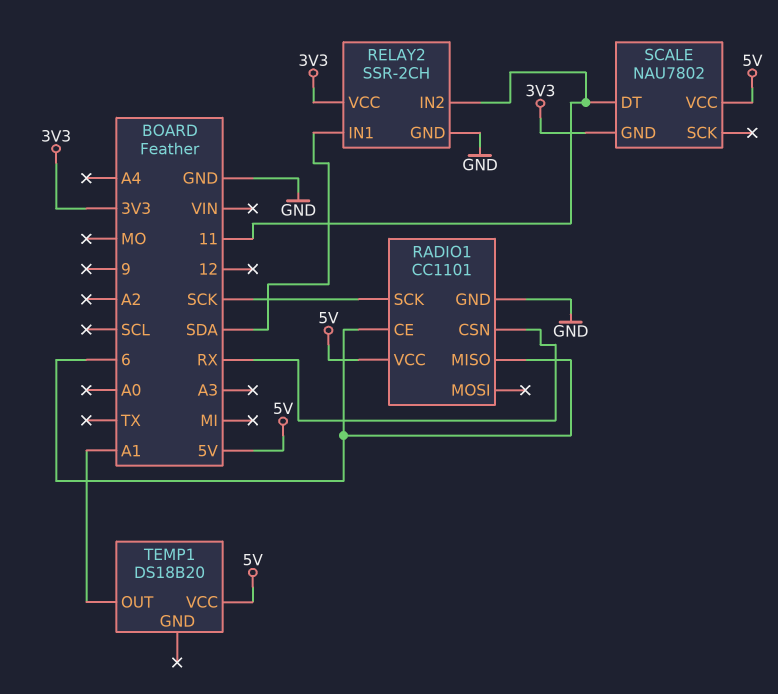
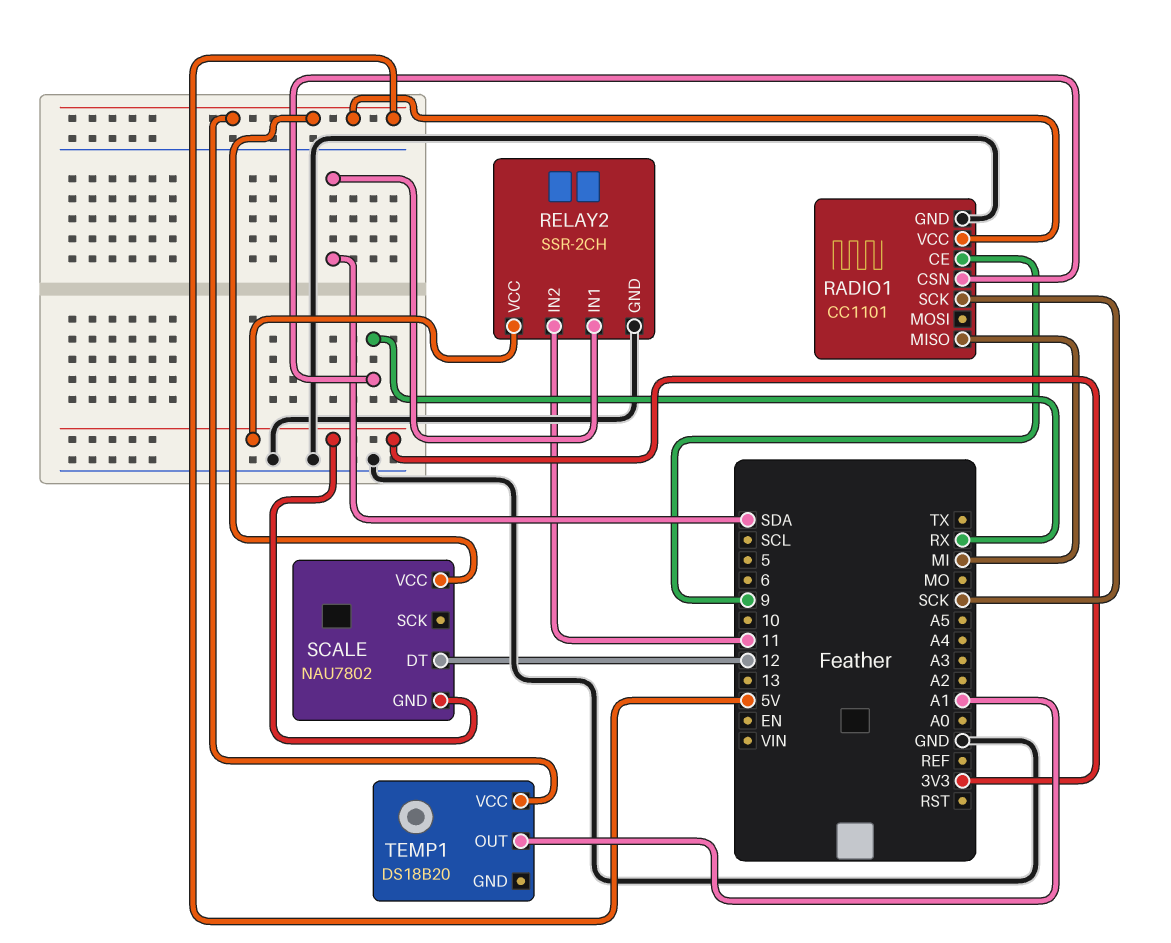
RADIO1 pin CE: 6 -> 9
RADIO1 pin MISO: 6 -> MI
SCALE pin DT: 11 -> 12

